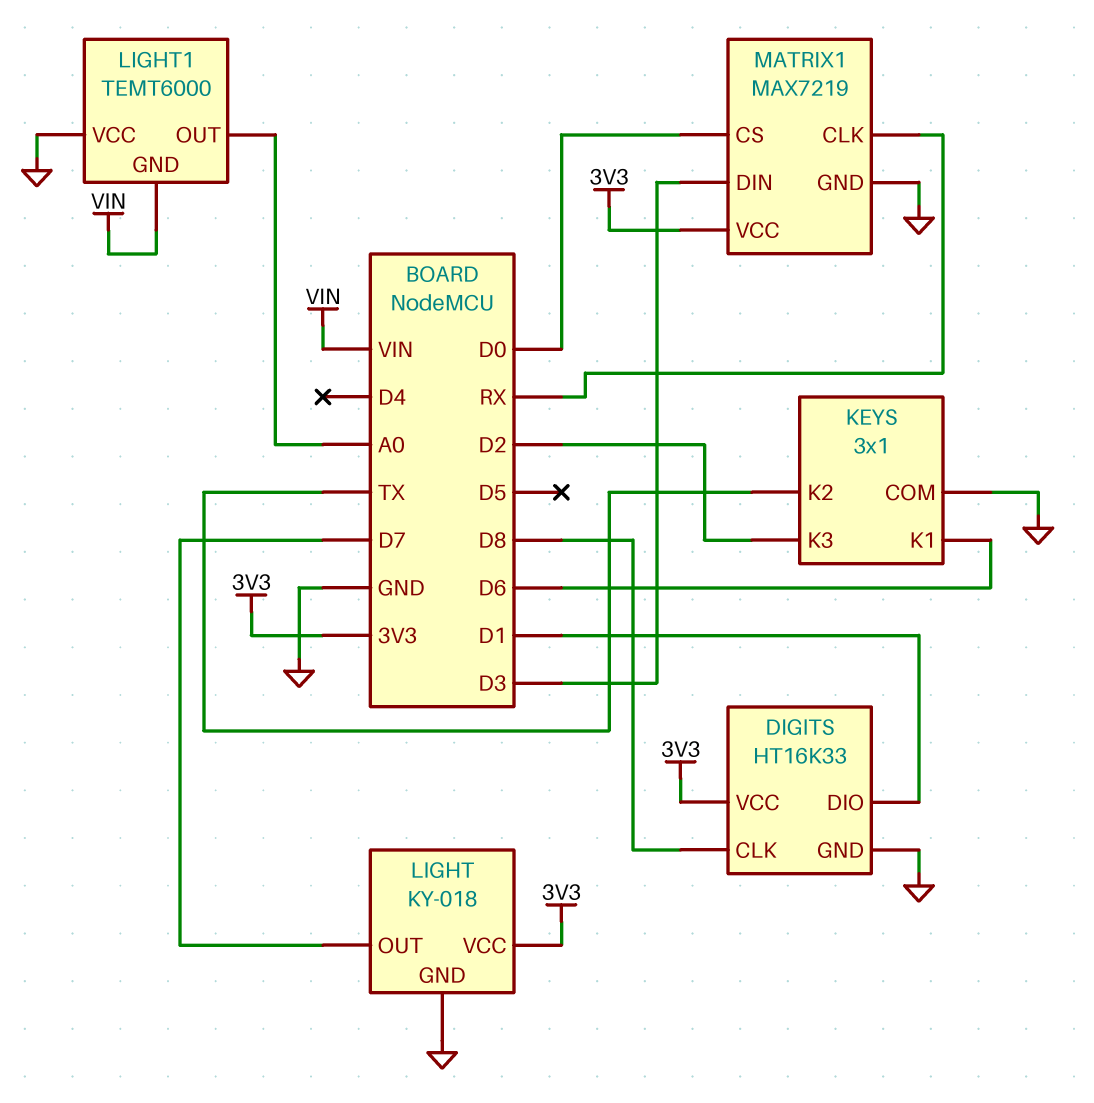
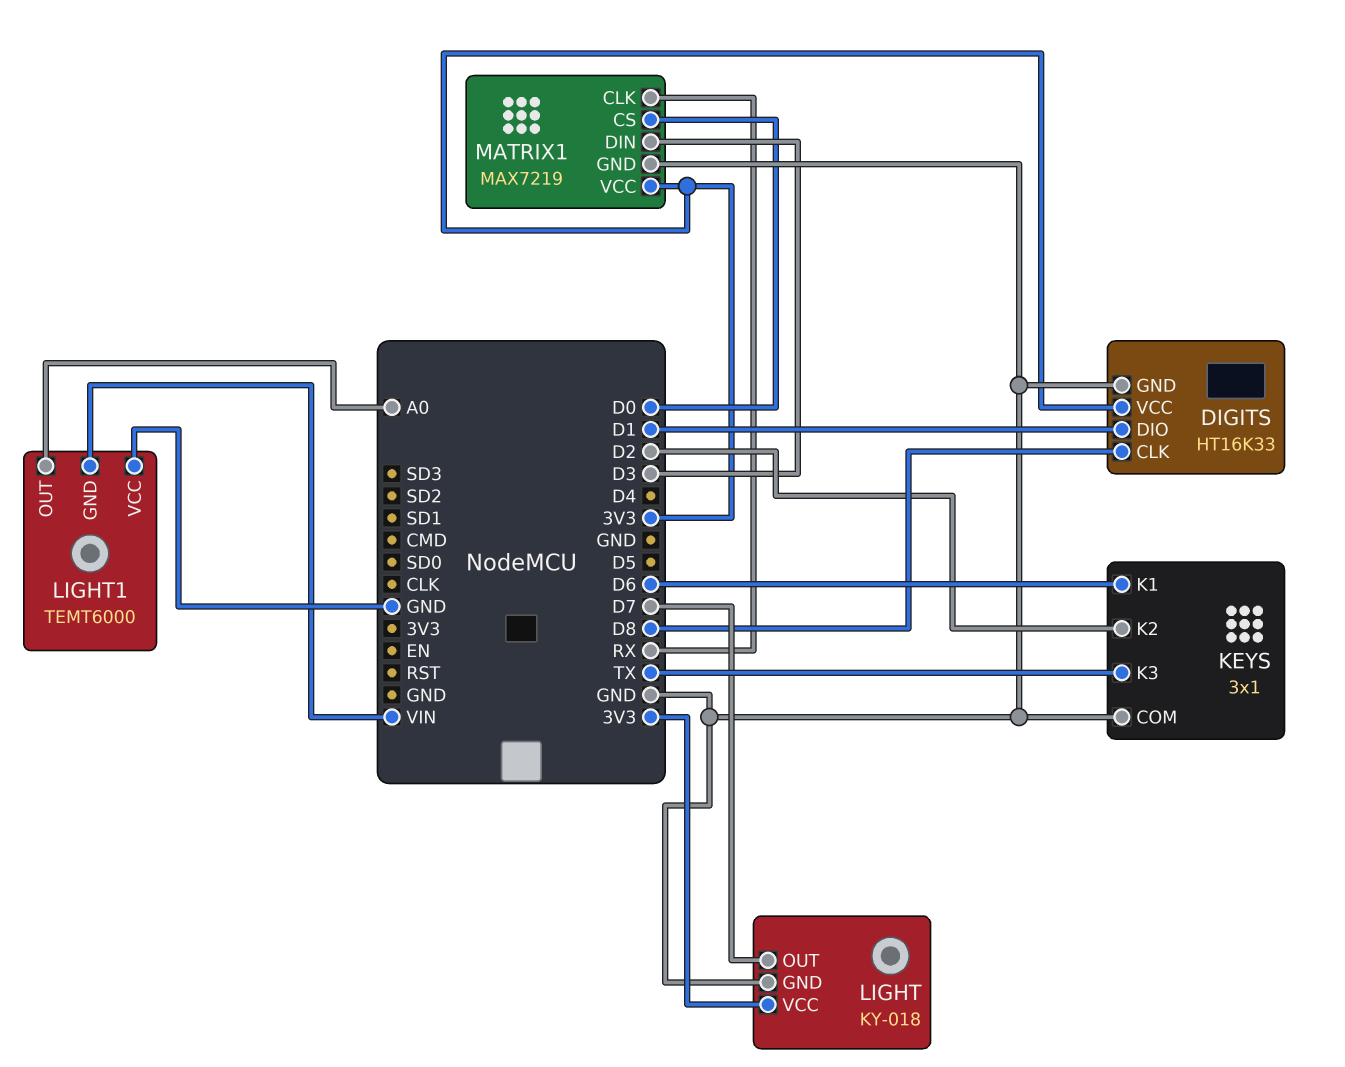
KEYS pin K2: TX -> D2
KEYS pin K3: D2 -> TX

